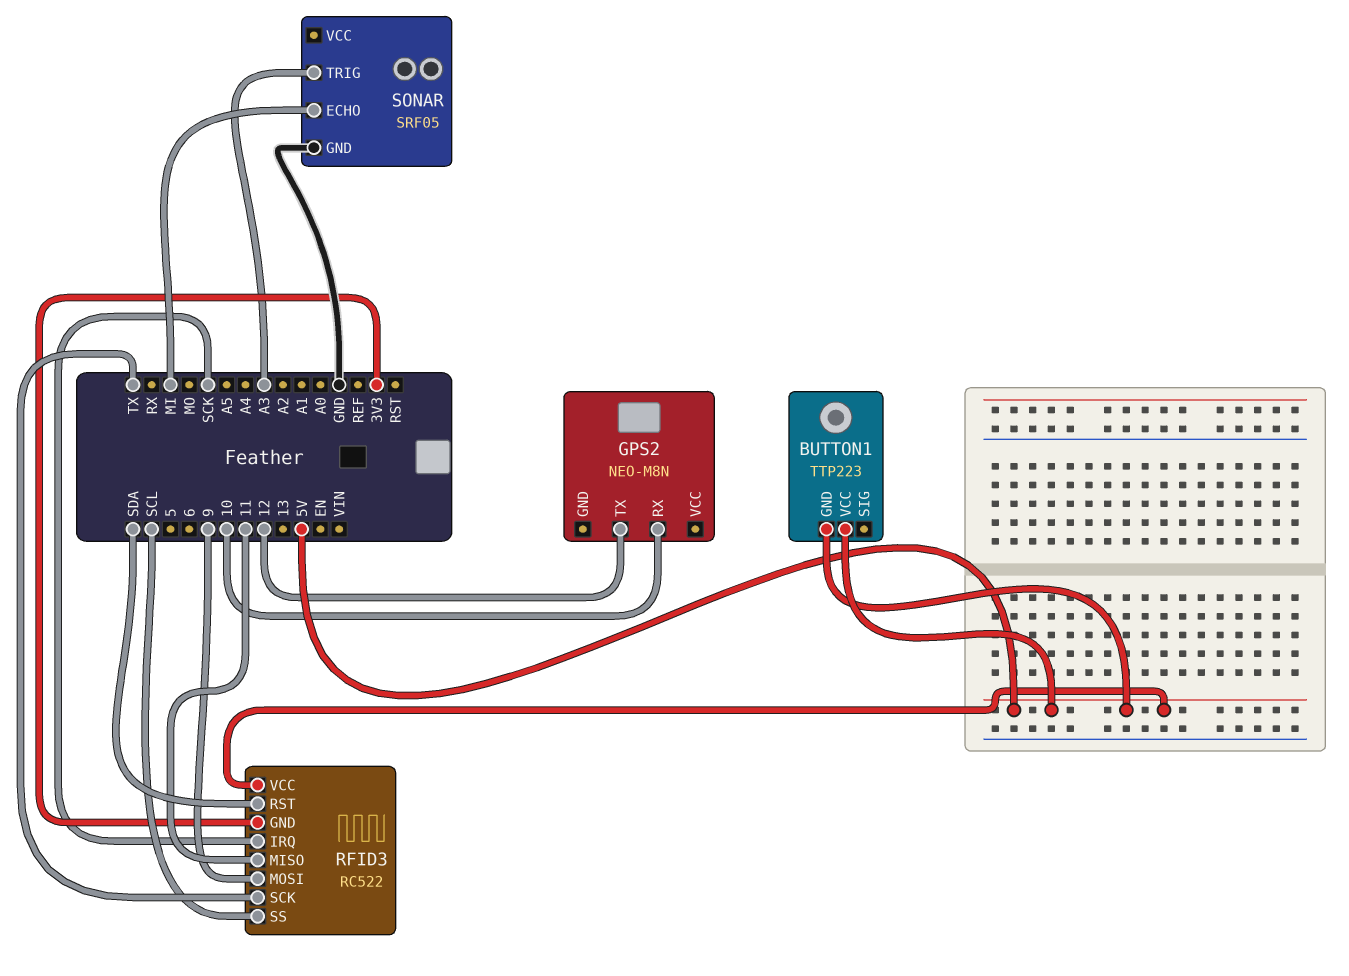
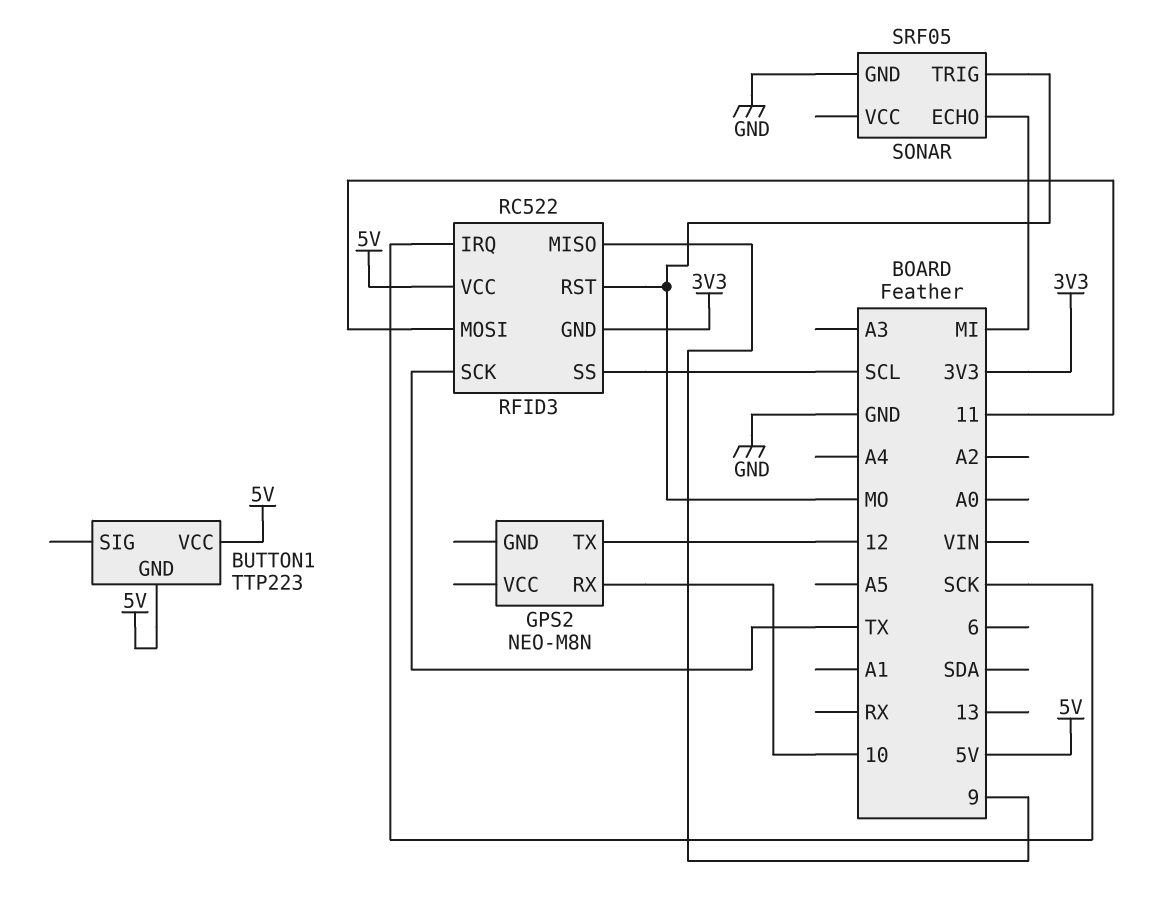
RFID3 pin MISO: 11 -> 9
RFID3 pin MOSI: 9 -> 11
RFID3 pin RST: SDA -> MO
SONAR pin TRIG: A3 -> MO

